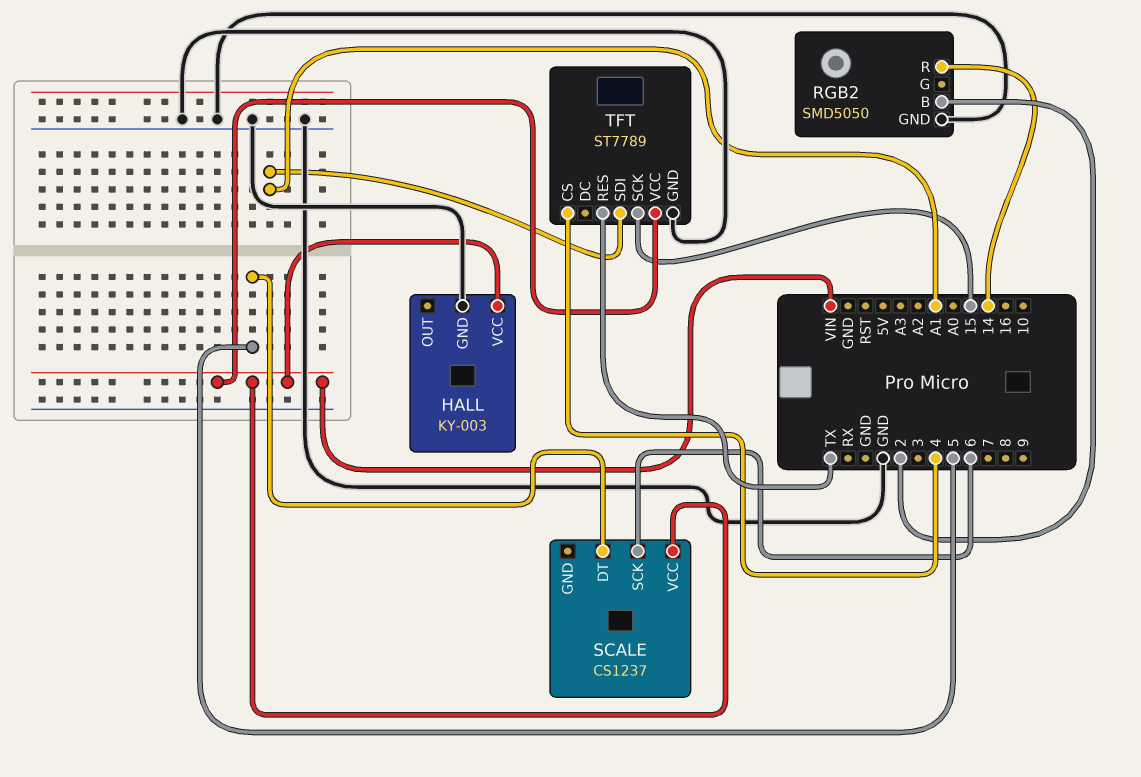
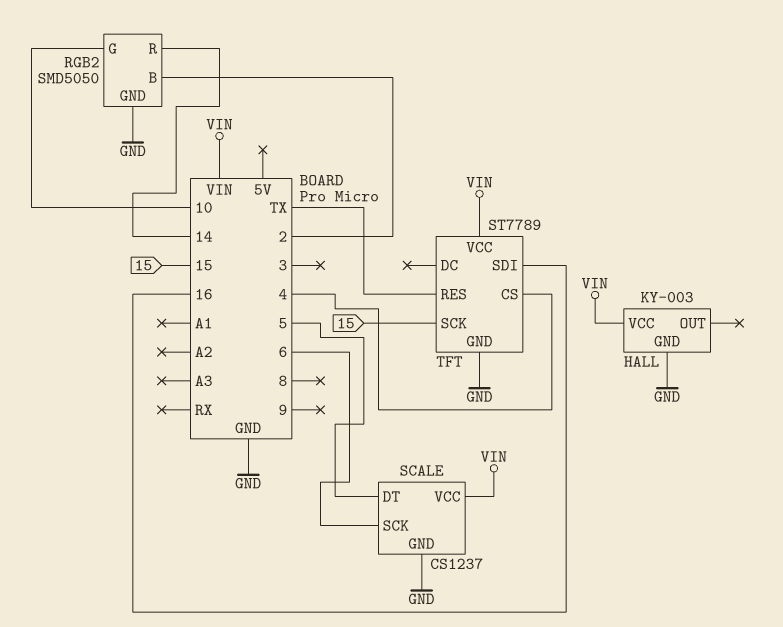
RGB2 pin G: none -> 10
SCALE pin GND: none -> GND
TFT pin SDI: A1 -> 16

